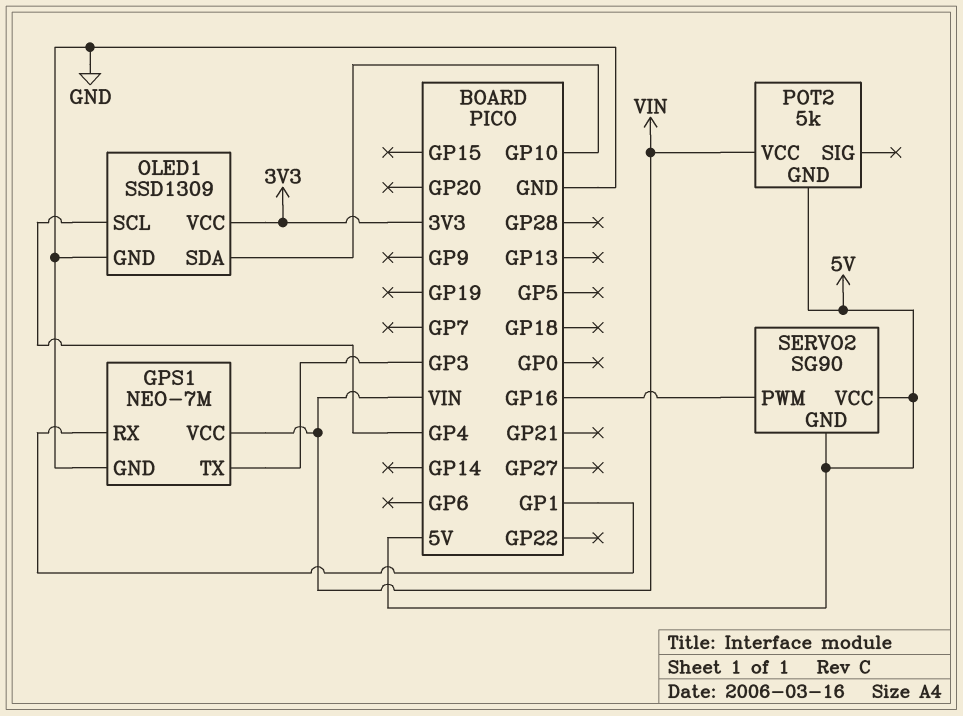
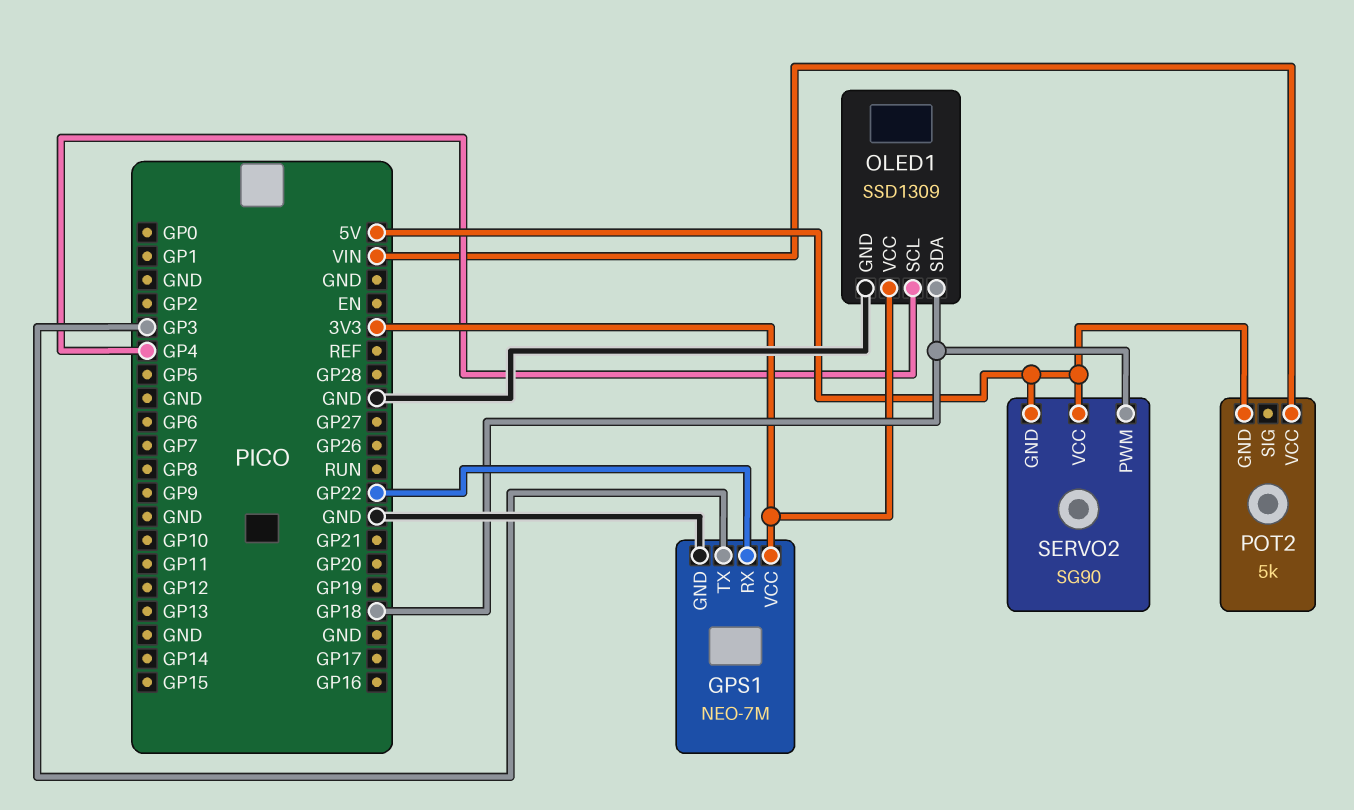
GPS1 pin RX: GP1 -> GP22
GPS1 pin VCC: VIN -> 3V3
OLED1 pin SDA: GP10 -> GP18
SERVO2 pin PWM: GP16 -> GP18

